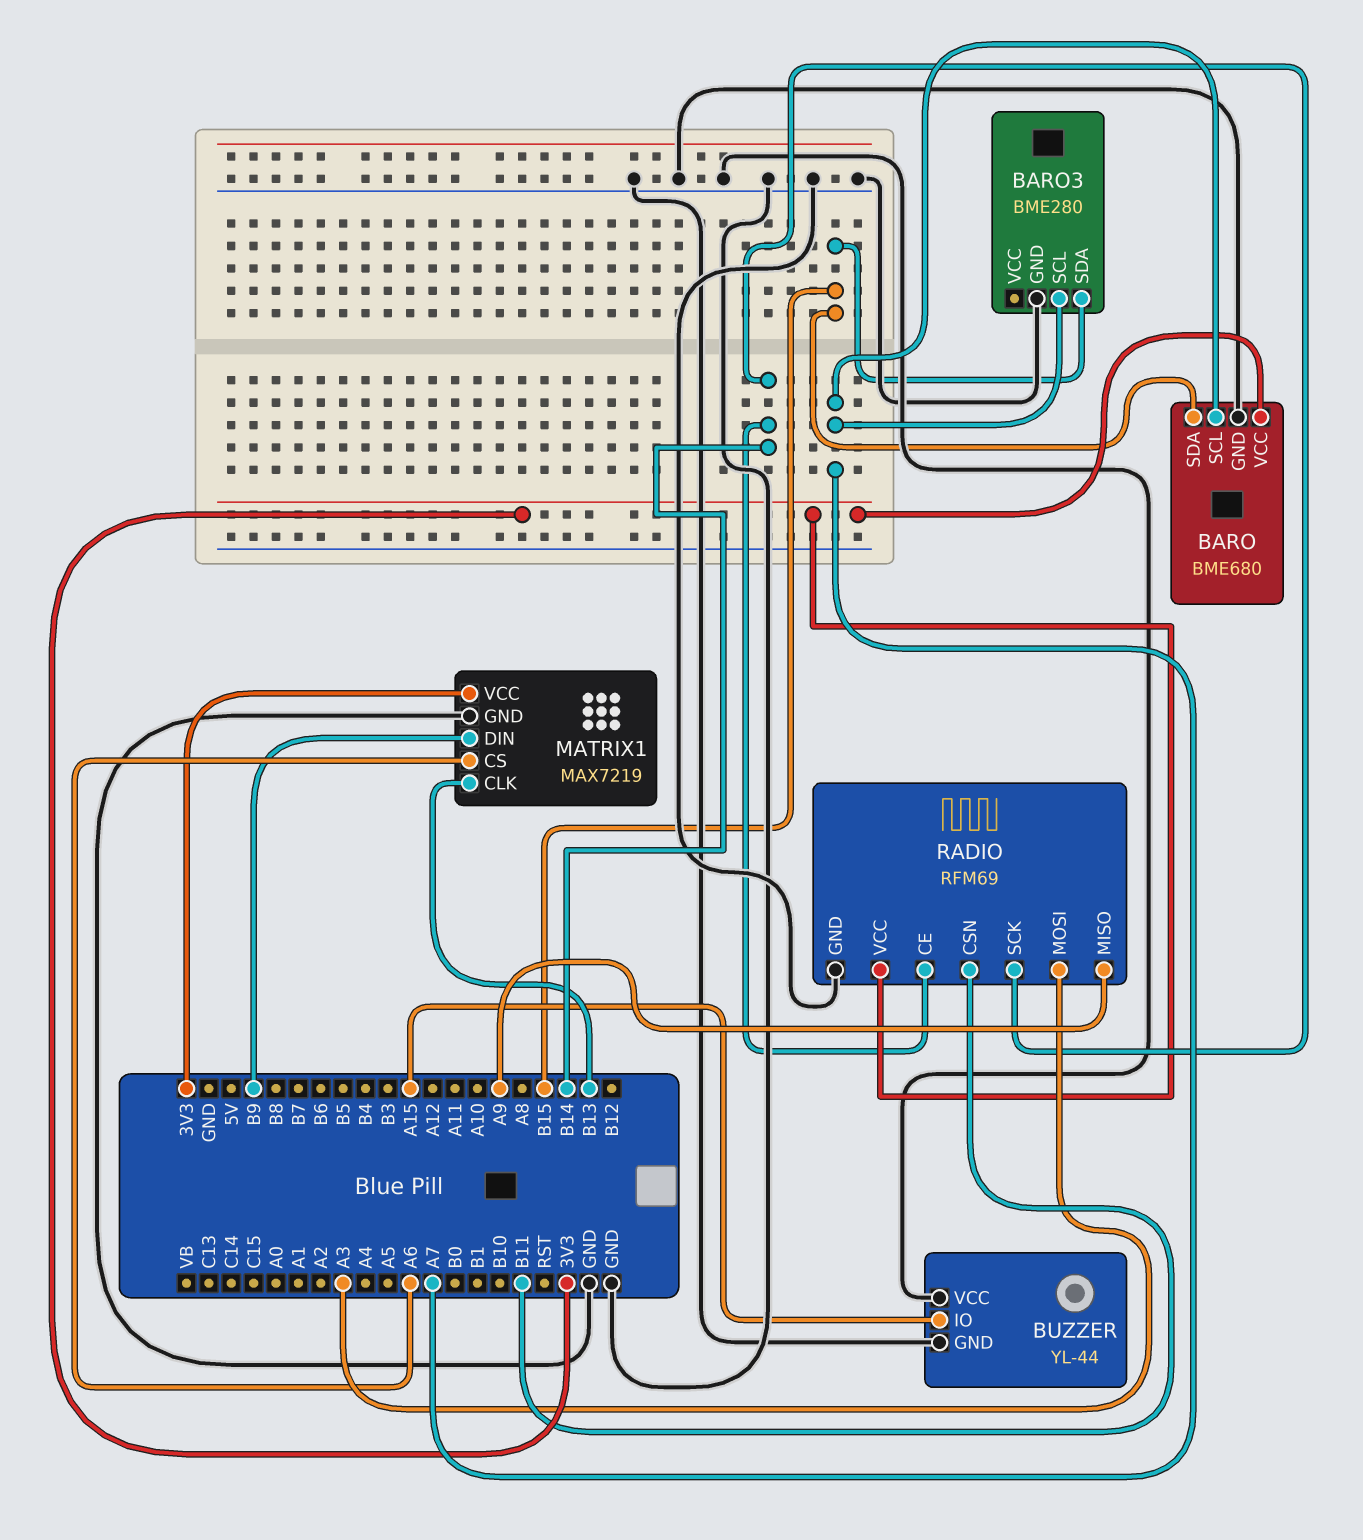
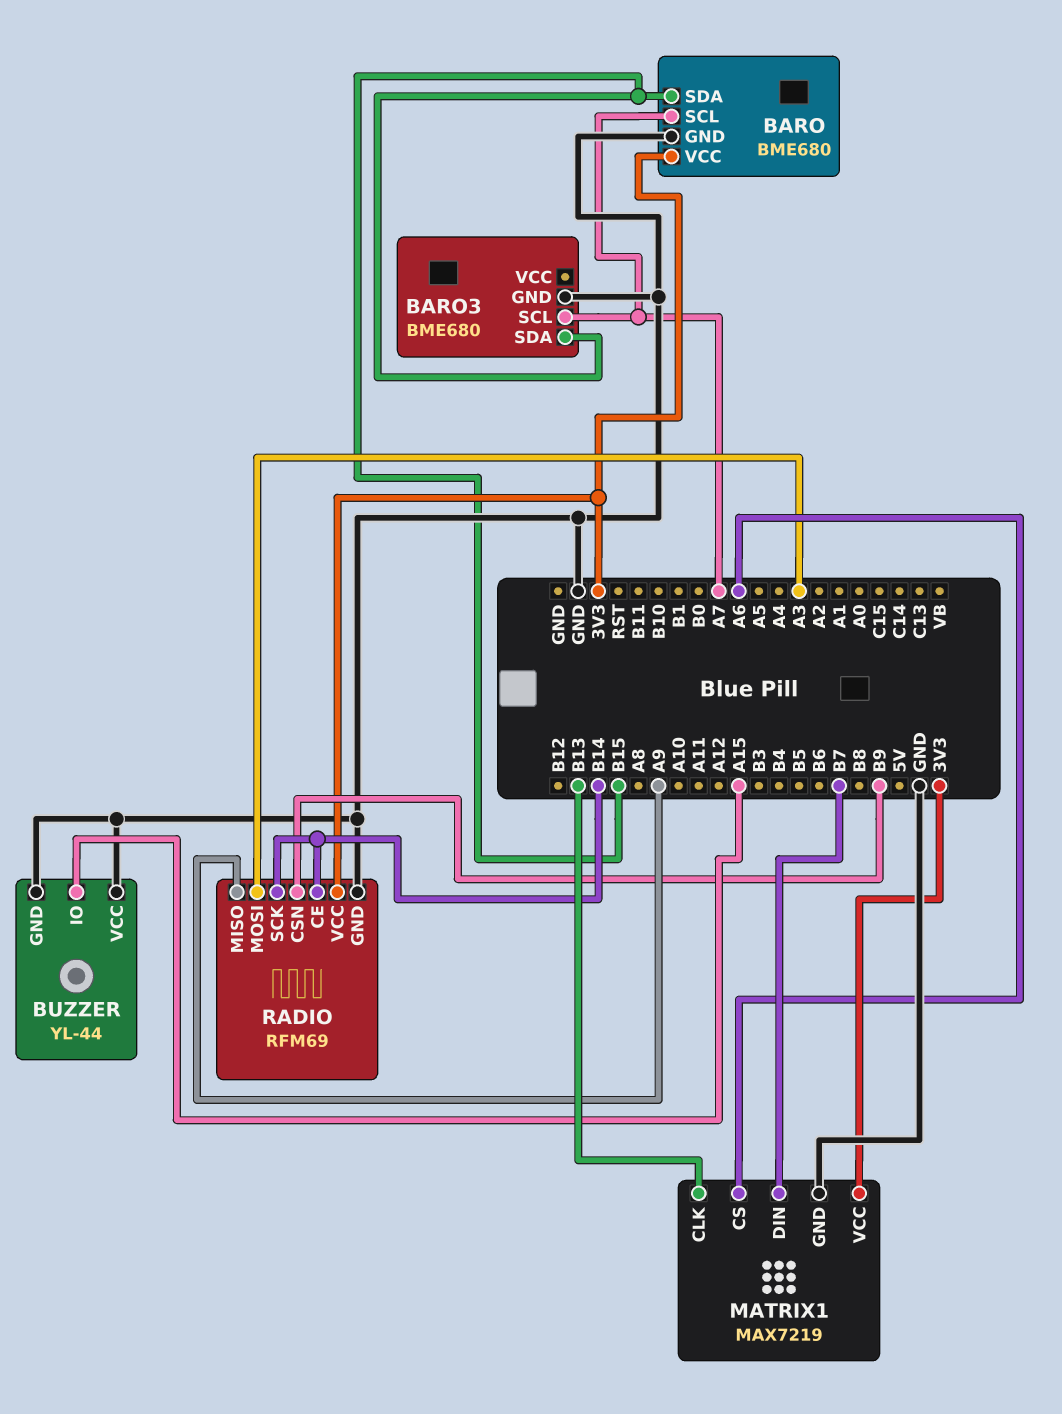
BARO3: BME280 -> BME680
MATRIX1 pin DIN: B9 -> B7
RADIO pin CSN: B11 -> B9

